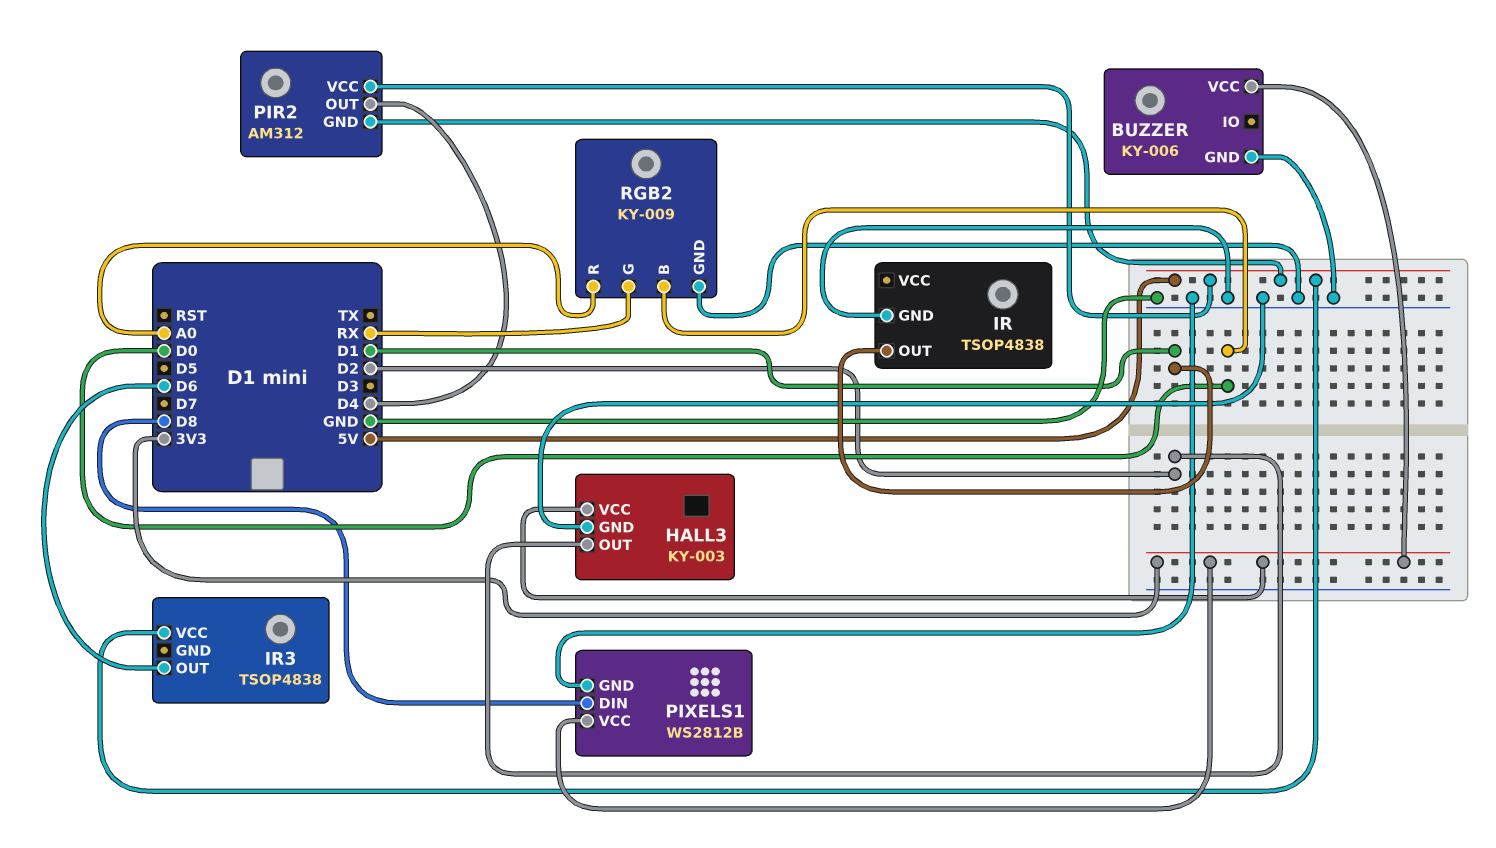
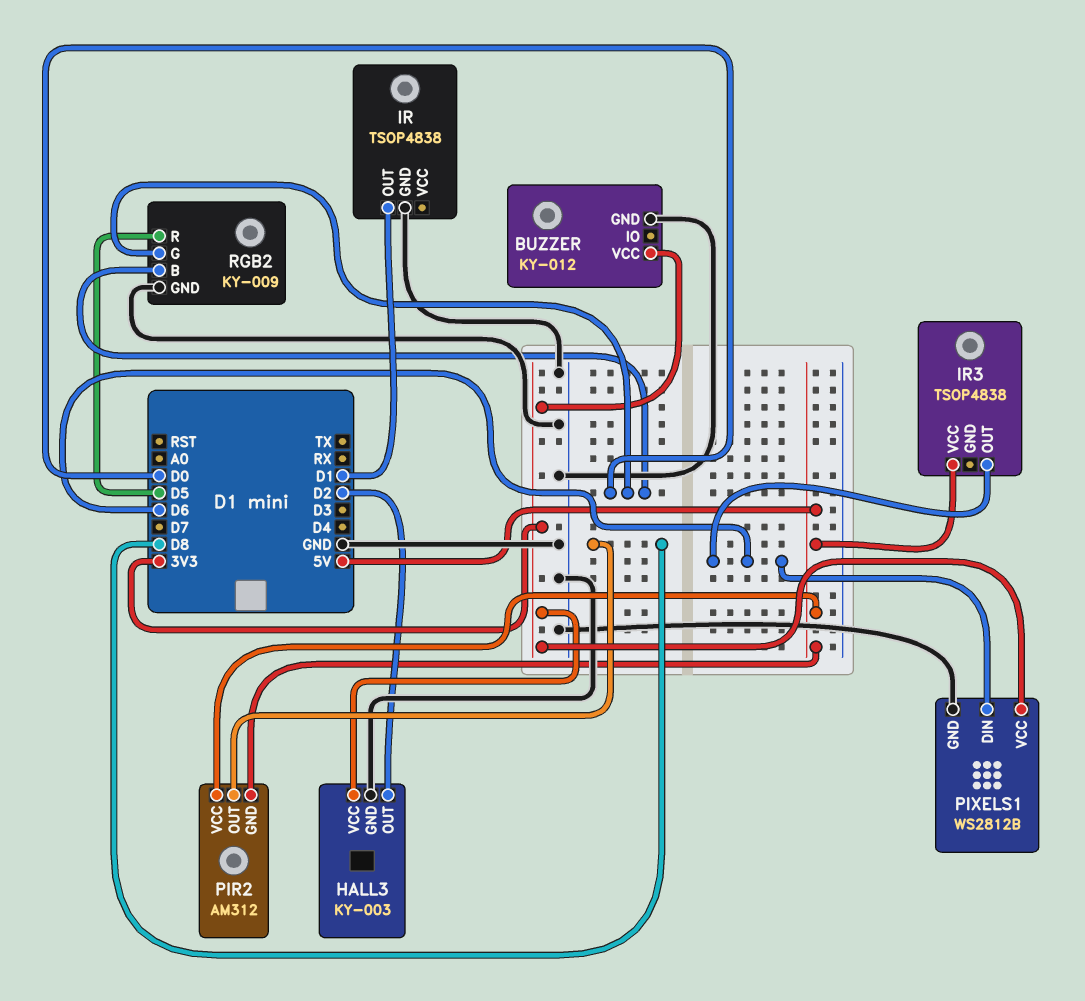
BUZZER: KY-006 -> KY-012
PIR2 pin OUT: D4 -> D8
PIXELS1 pin DIN: D8 -> D6
RGB2 pin G: RX -> D0
RGB2 pin R: A0 -> D5

